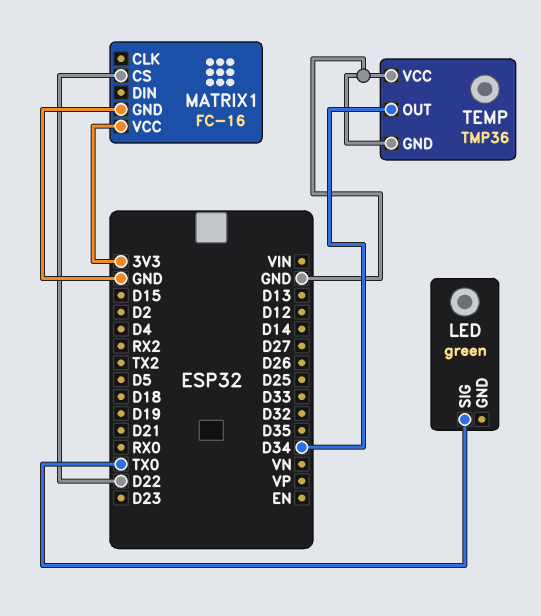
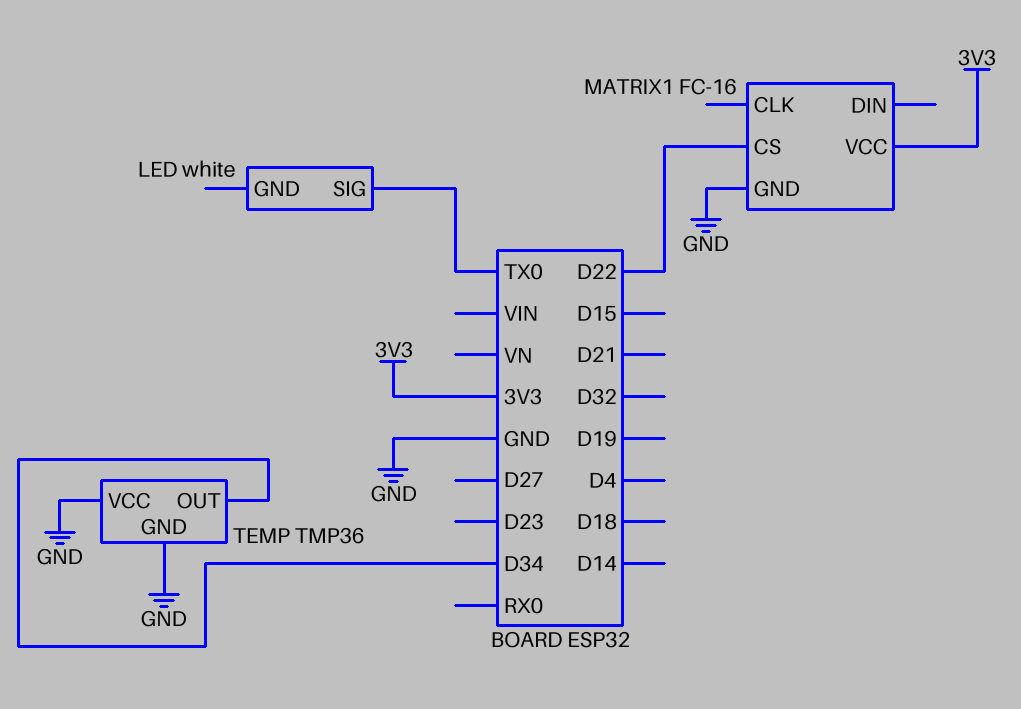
LED: green -> white

